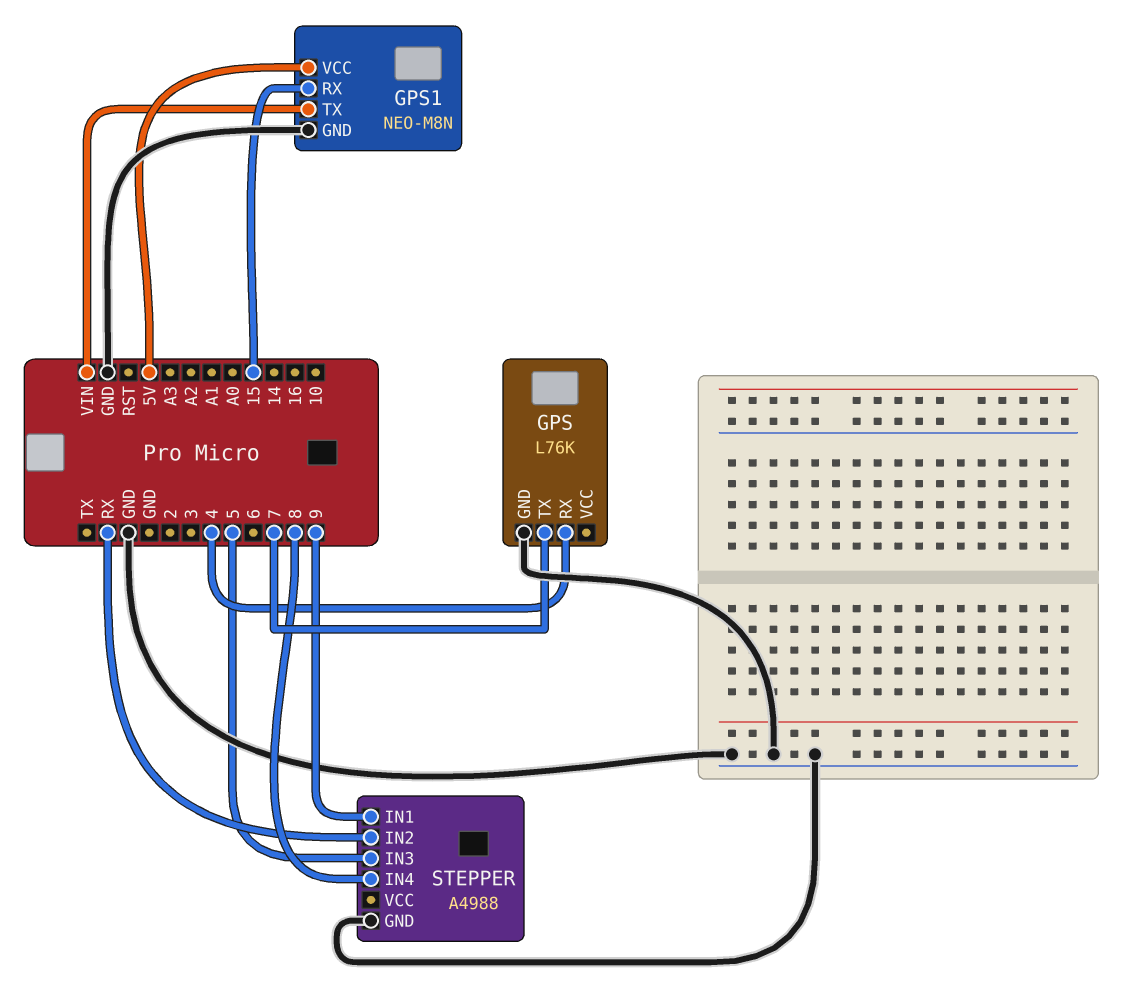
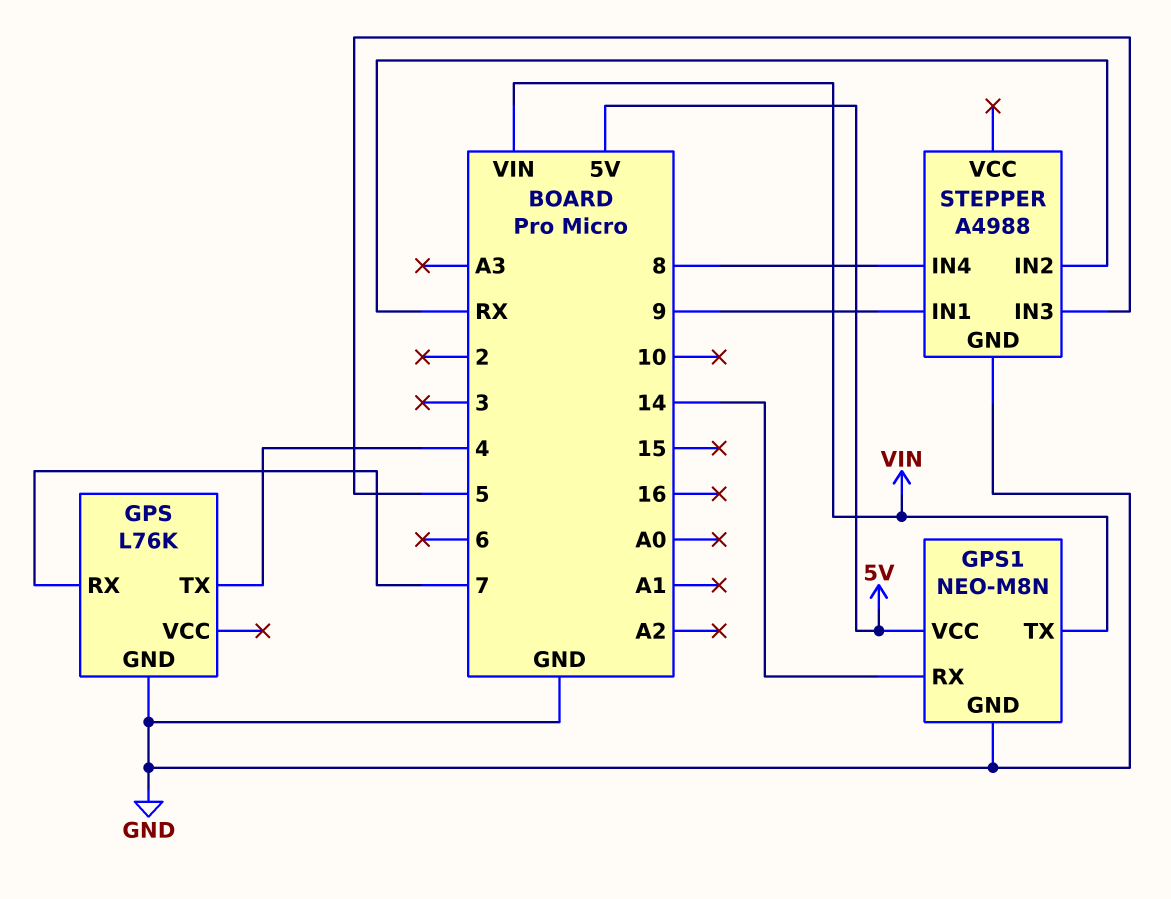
GPS pin RX: 4 -> 7
GPS pin TX: 7 -> 4
GPS1 pin RX: 15 -> 14

